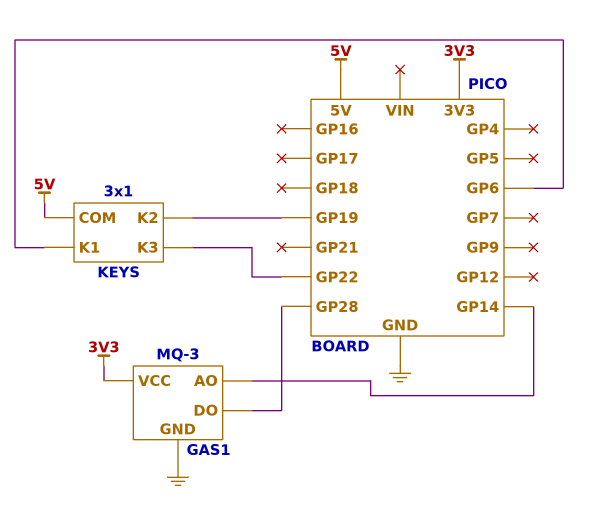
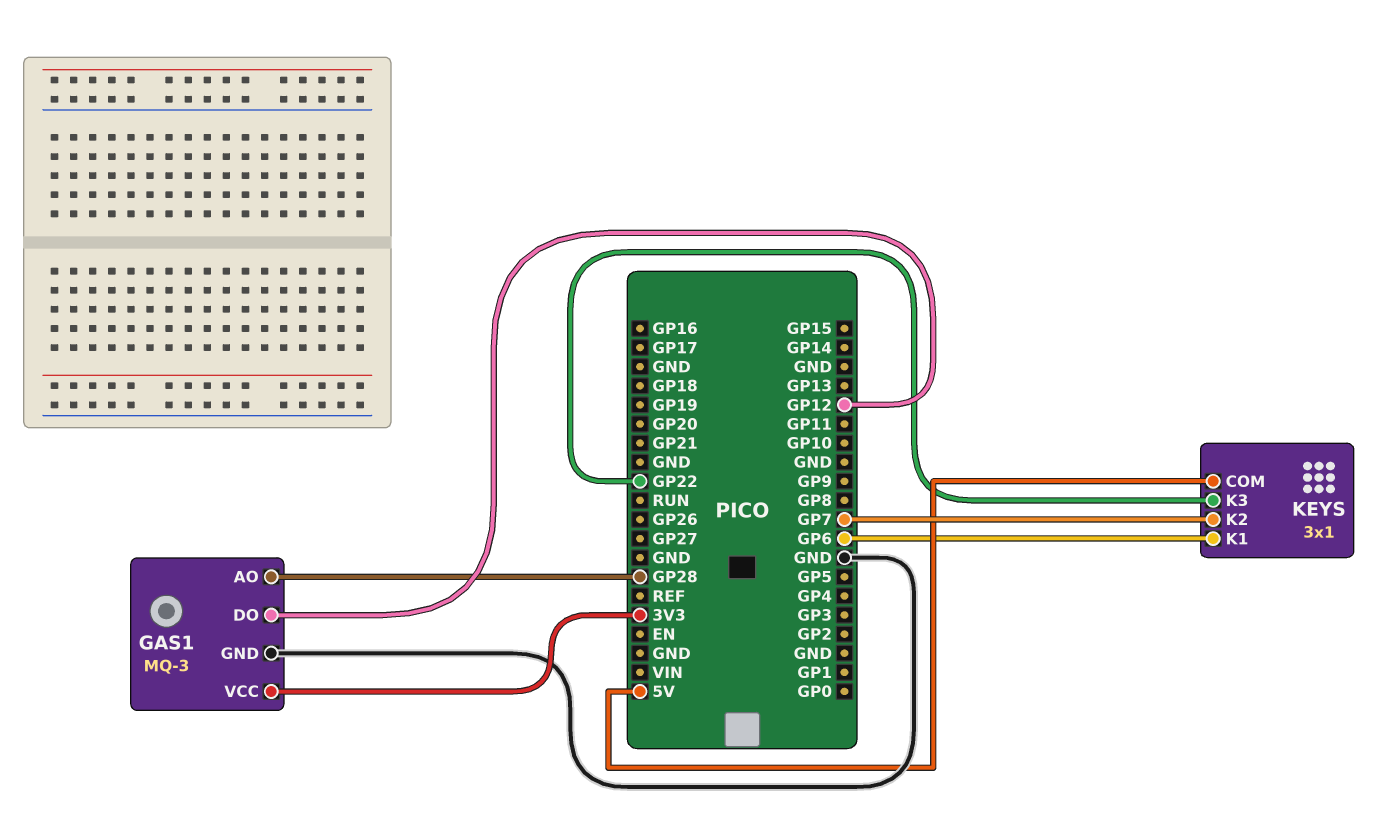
GAS1 pin AO: GP14 -> GP28
GAS1 pin DO: GP28 -> GP12
KEYS pin K2: GP19 -> GP7

